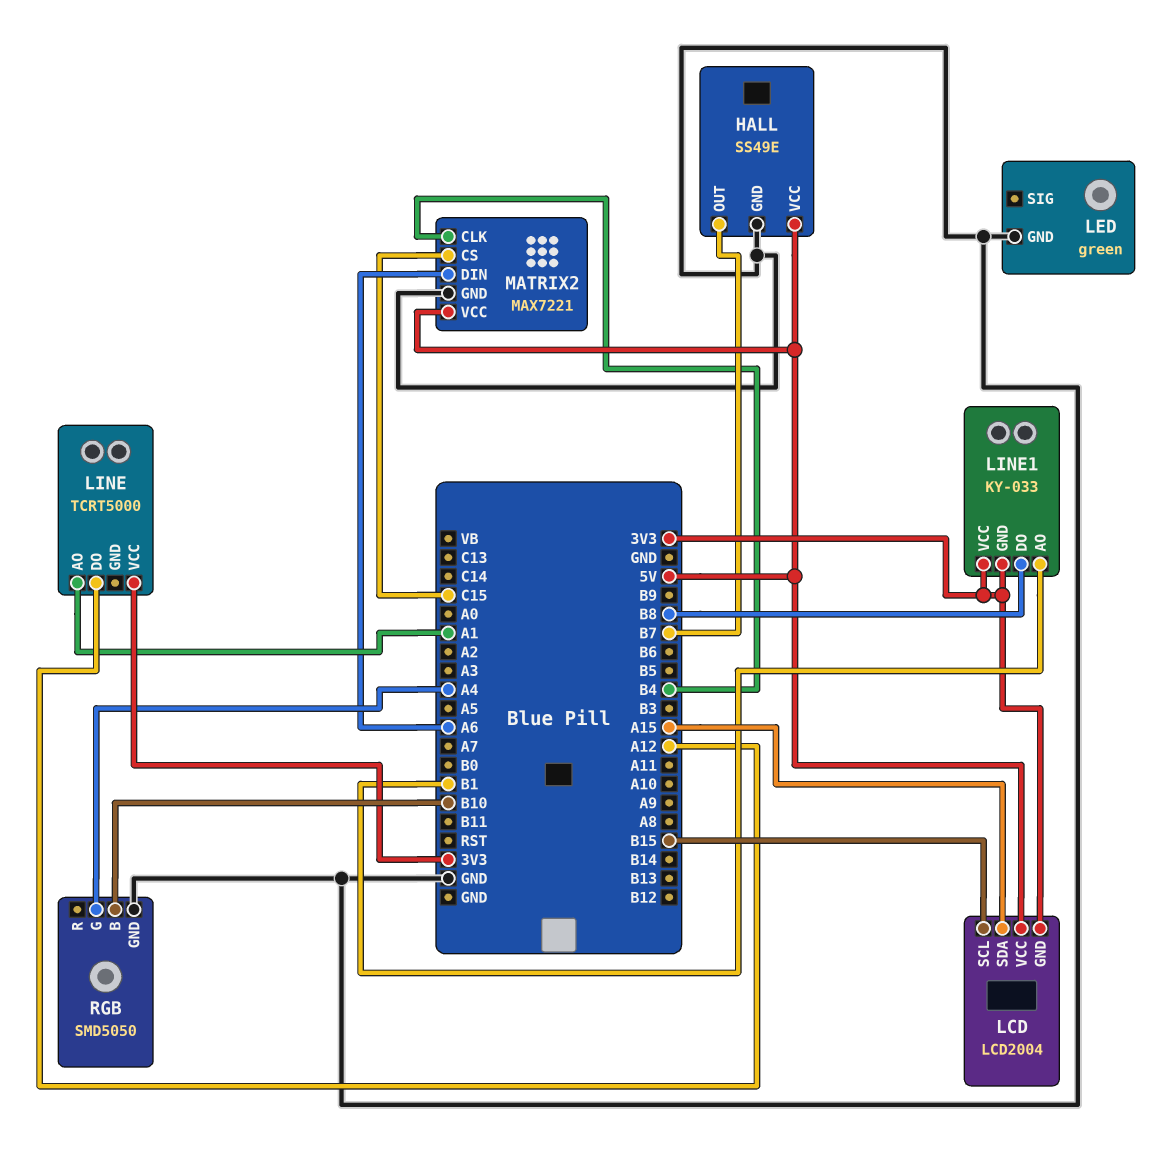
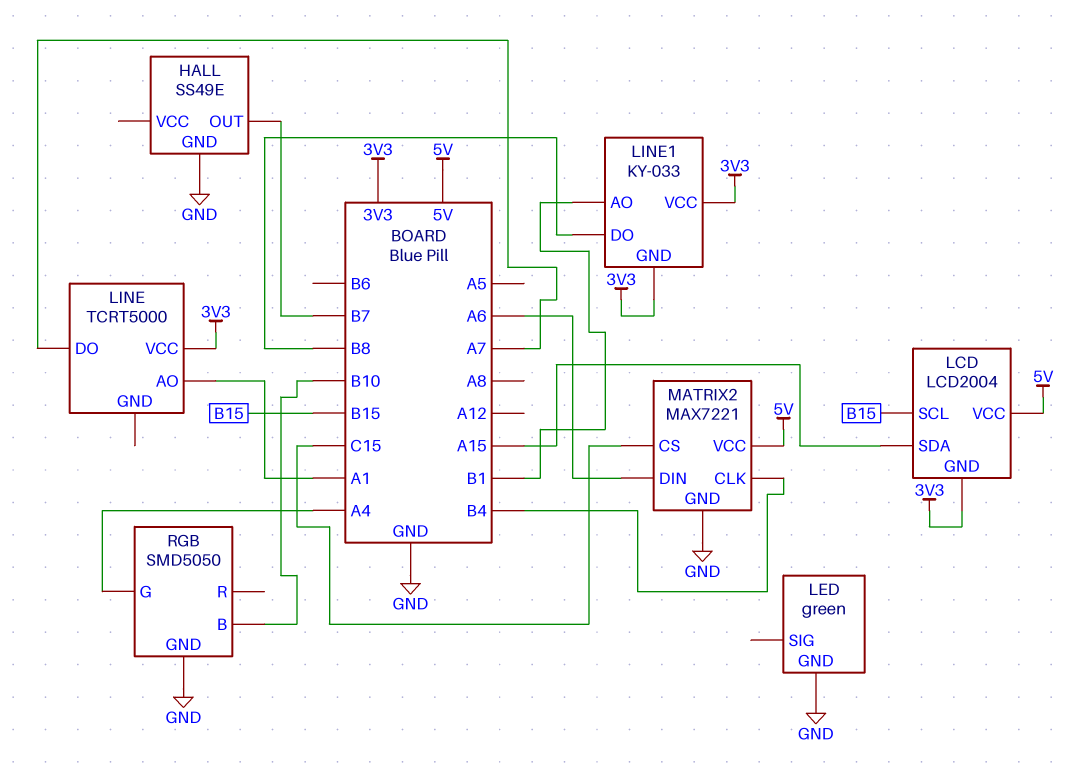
HALL pin VCC: 5V -> none
LINE pin DO: A12 -> A7

